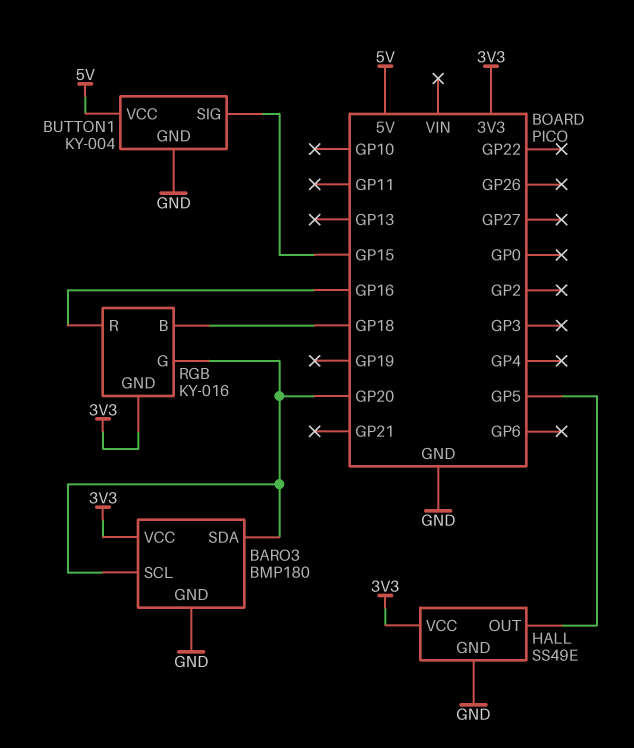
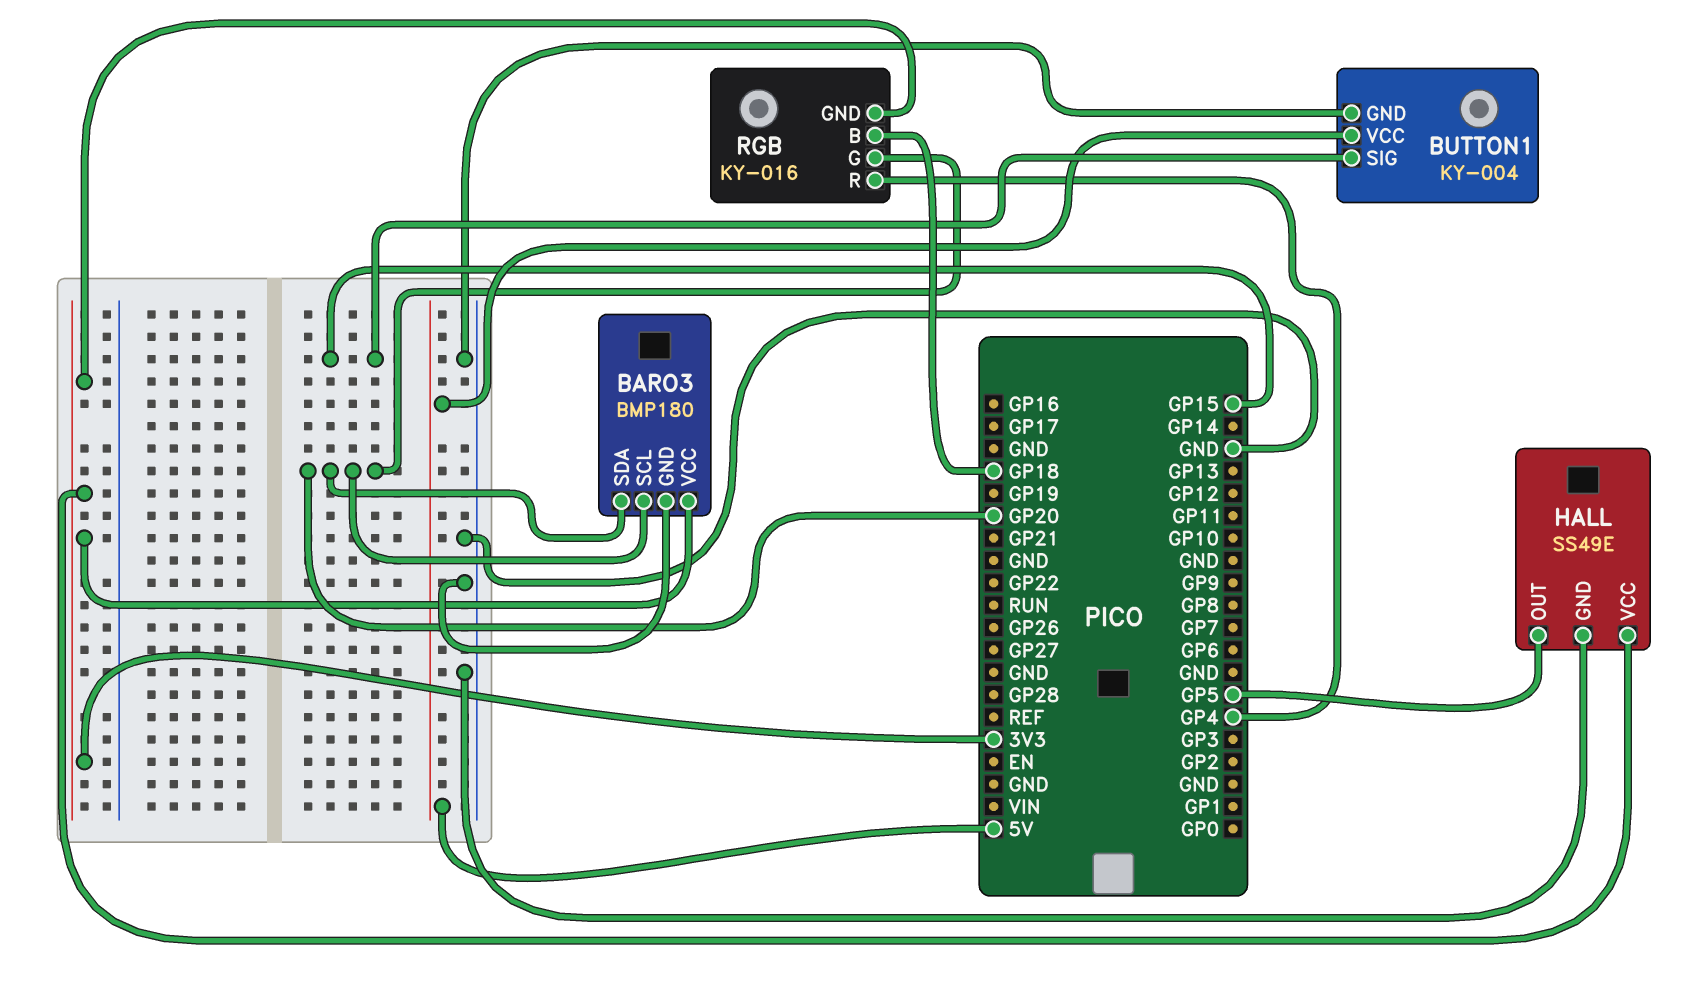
RGB pin R: GP16 -> GP4

